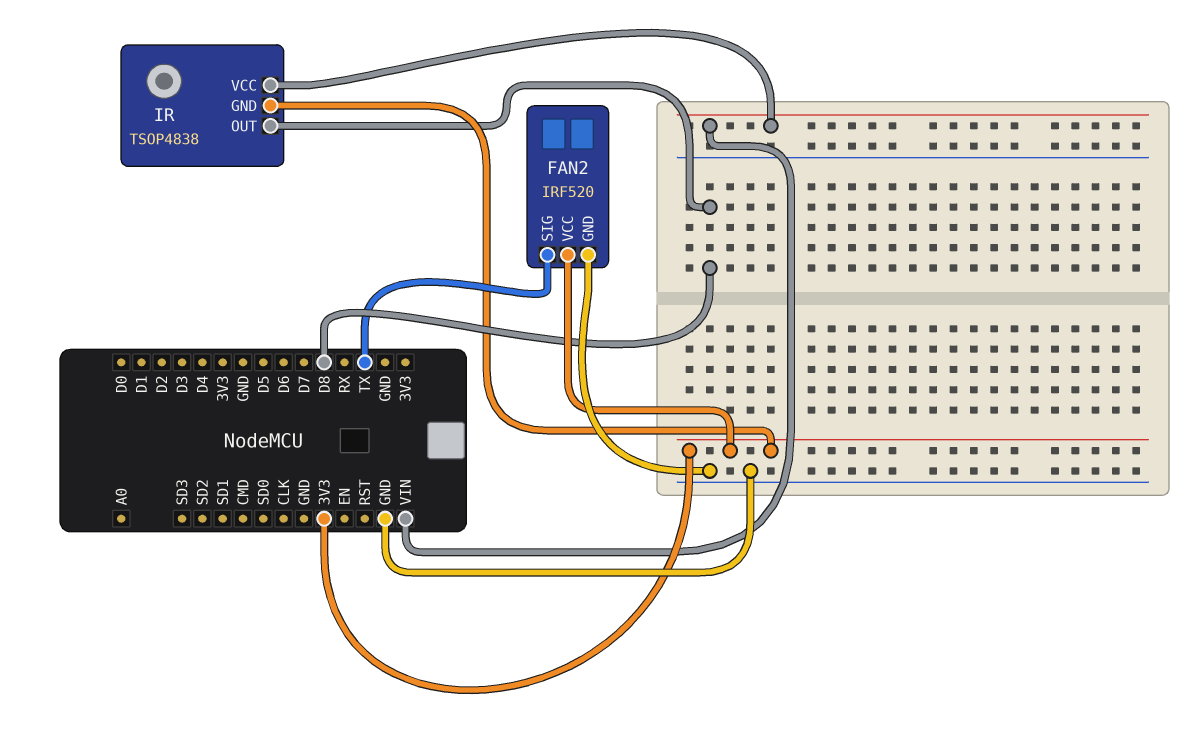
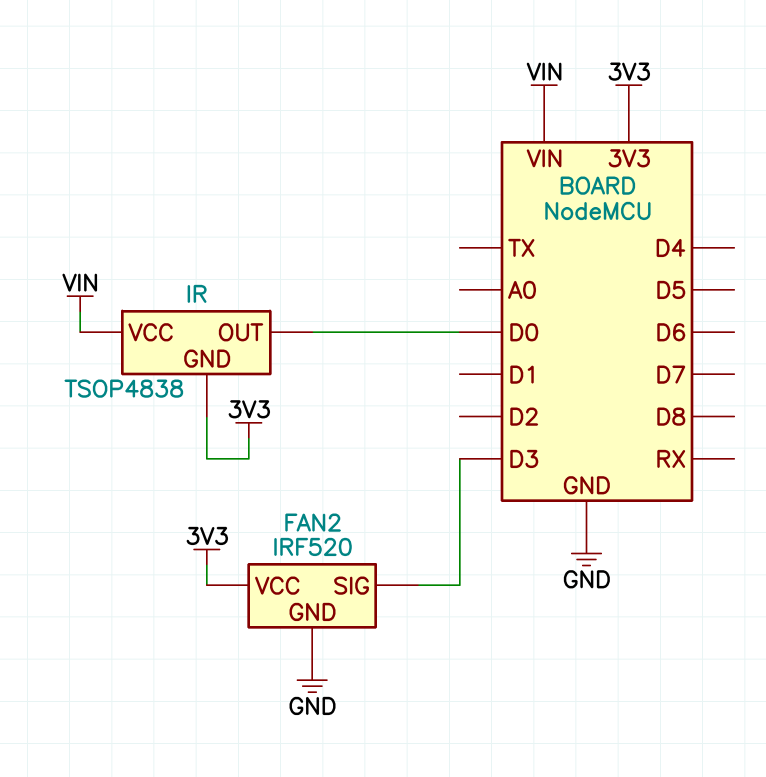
FAN2 pin SIG: TX -> D3
IR pin OUT: D8 -> D0

